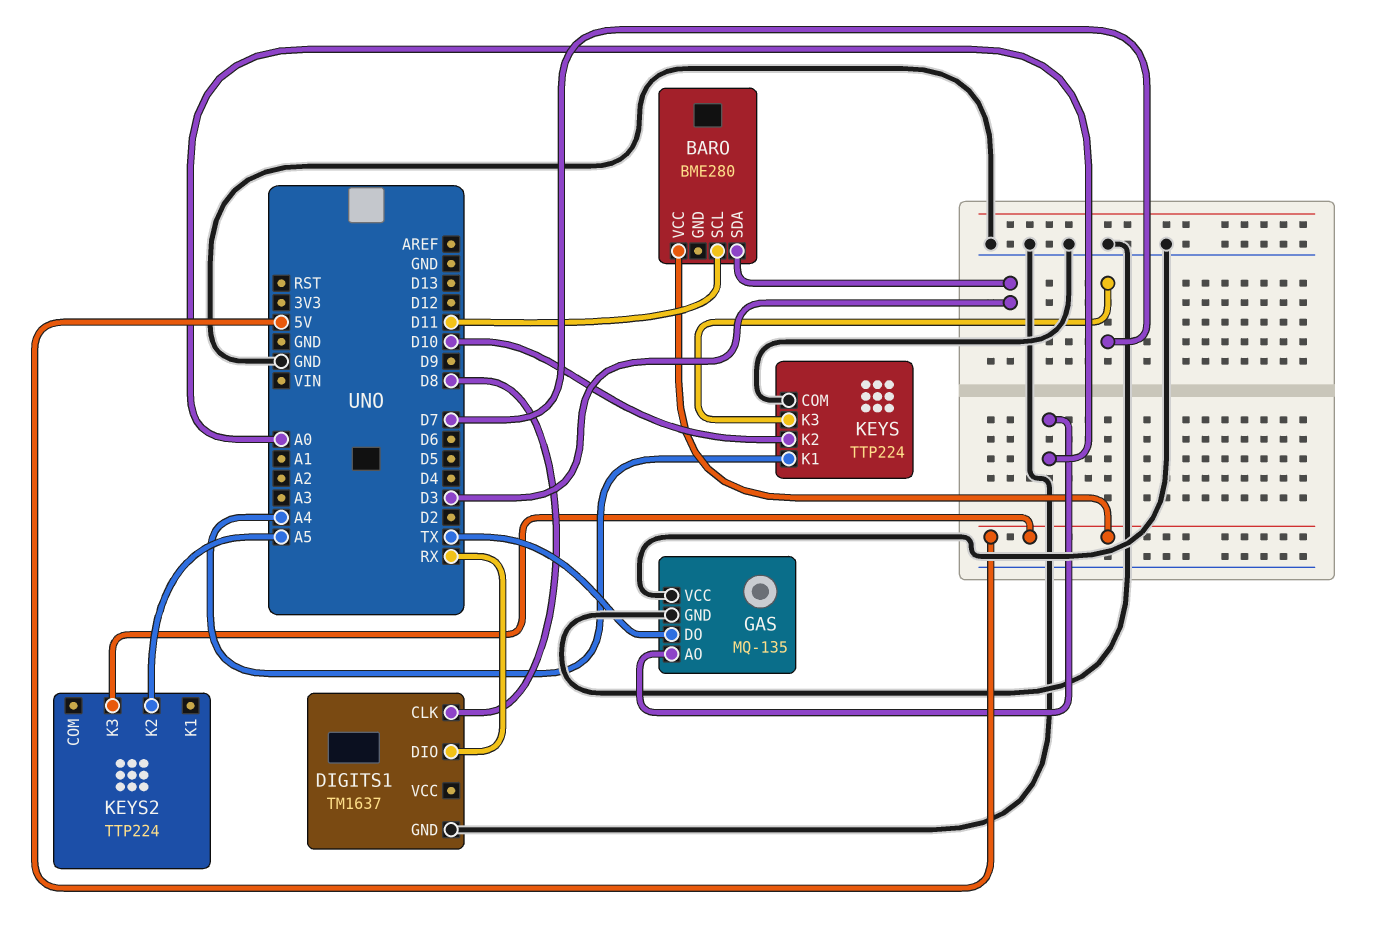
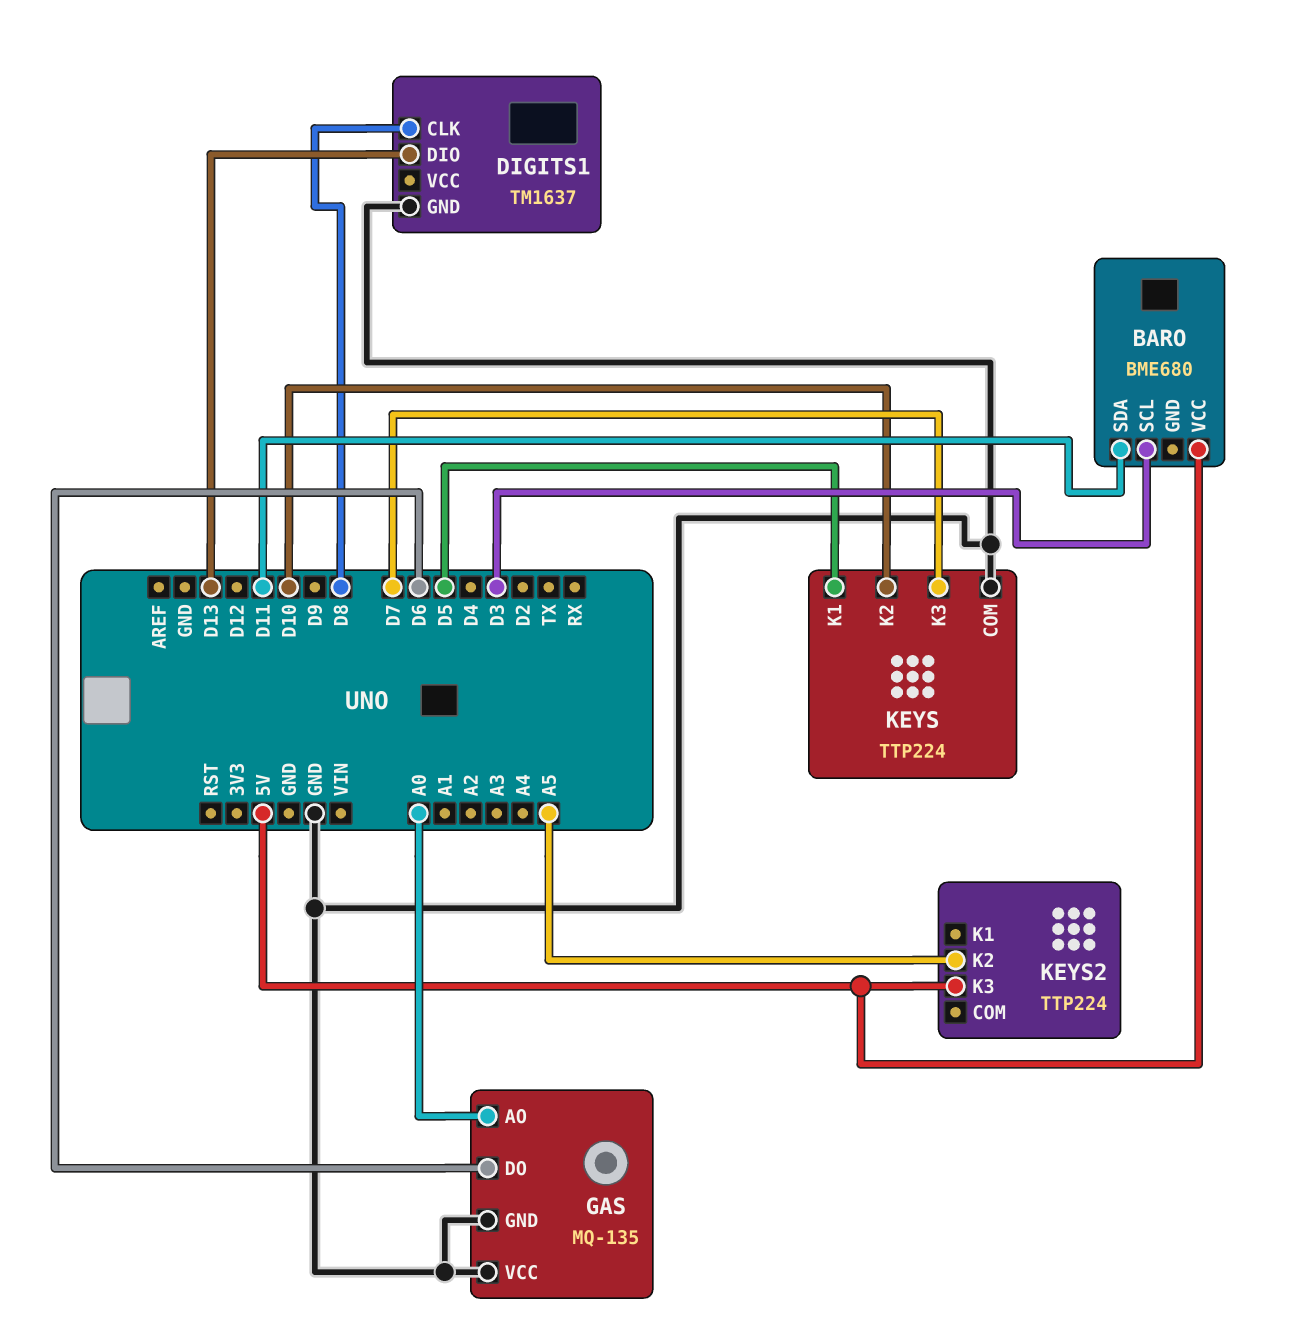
BARO: BME280 -> BME680
BARO pin SCL: D11 -> D3
BARO pin SDA: D3 -> D11
DIGITS1 pin DIO: RX -> D13
GAS pin DO: TX -> D6
KEYS pin K1: A4 -> D5

